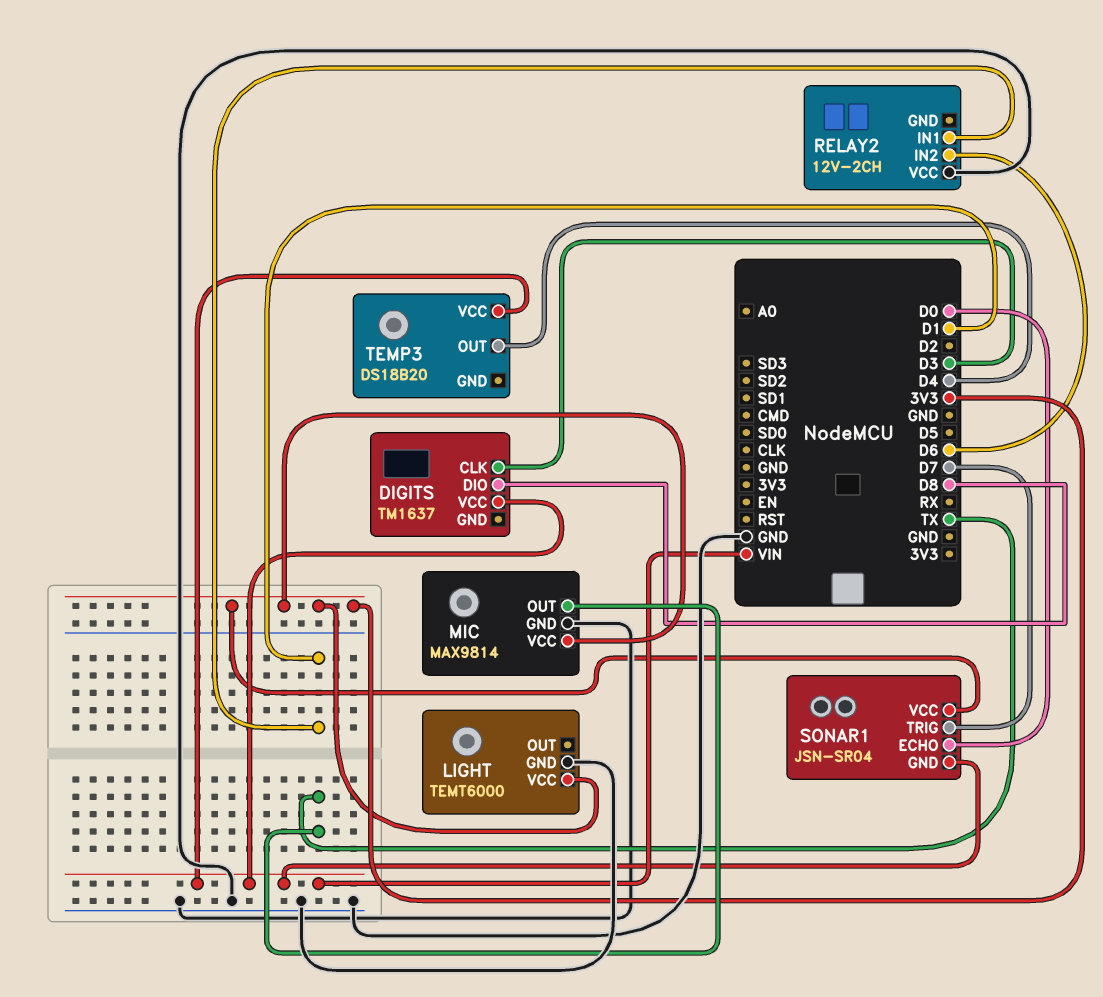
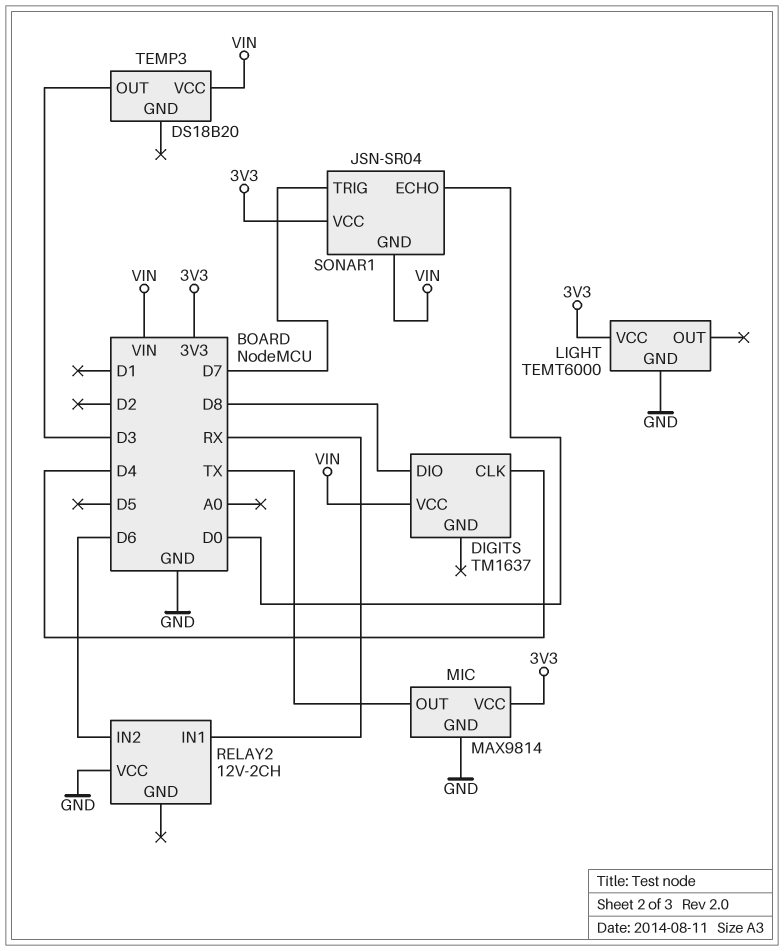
DIGITS pin CLK: D3 -> D4
RELAY2 pin IN1: D1 -> RX
TEMP3 pin OUT: D4 -> D3

